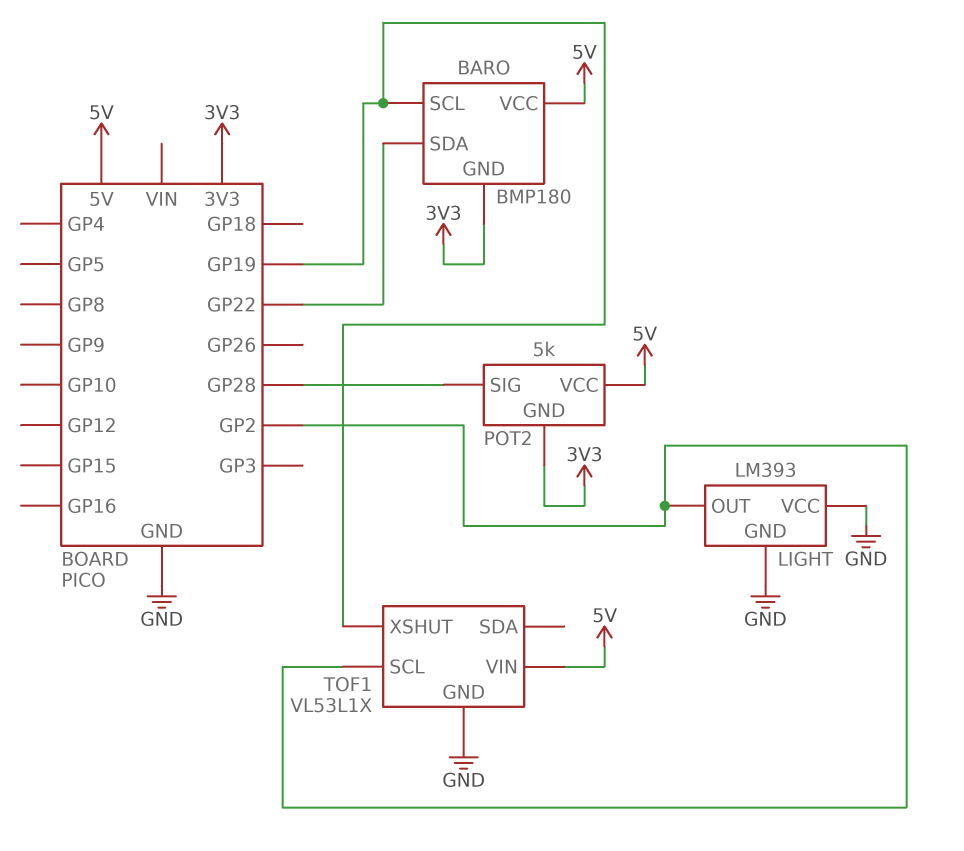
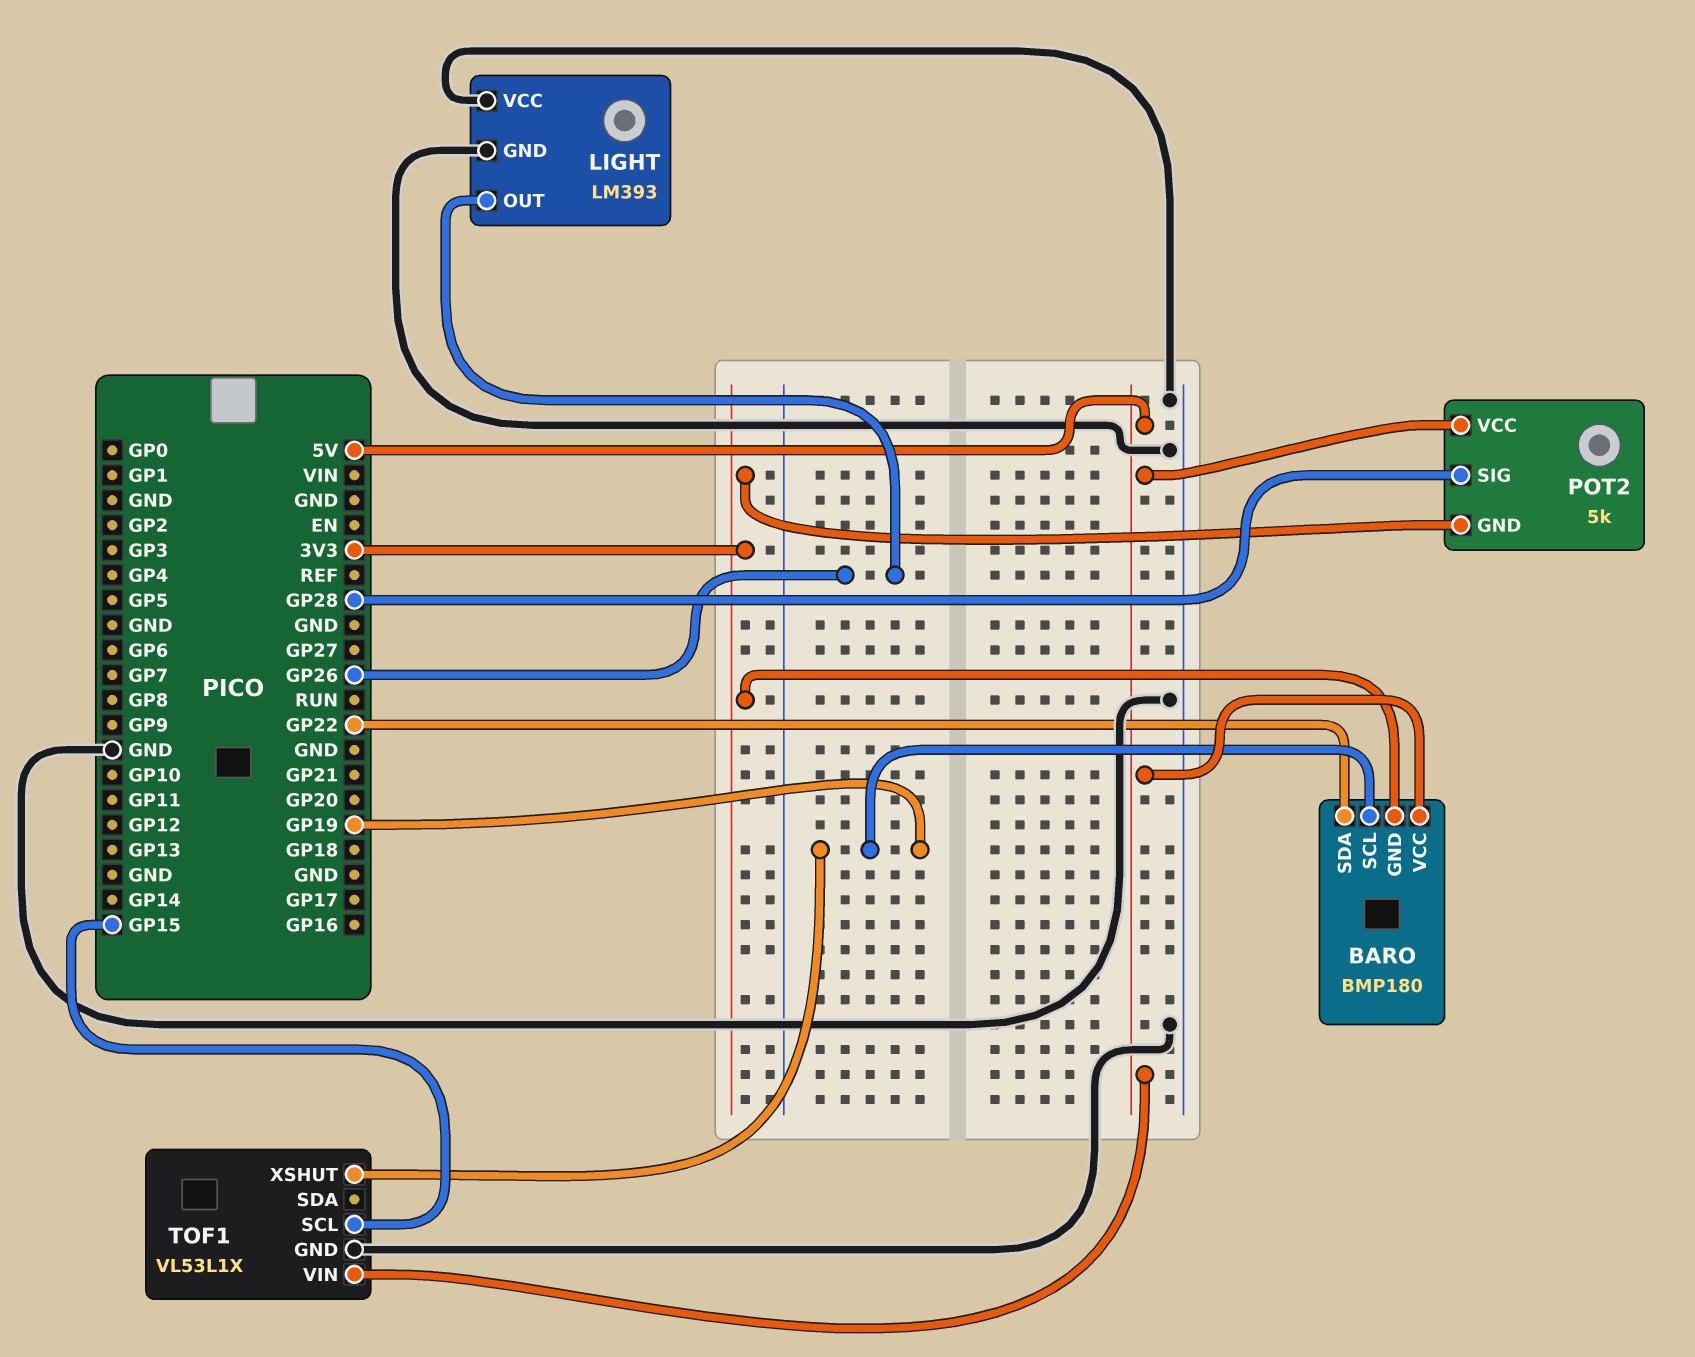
LIGHT pin OUT: GP2 -> GP26
TOF1 pin SCL: GP2 -> GP15

